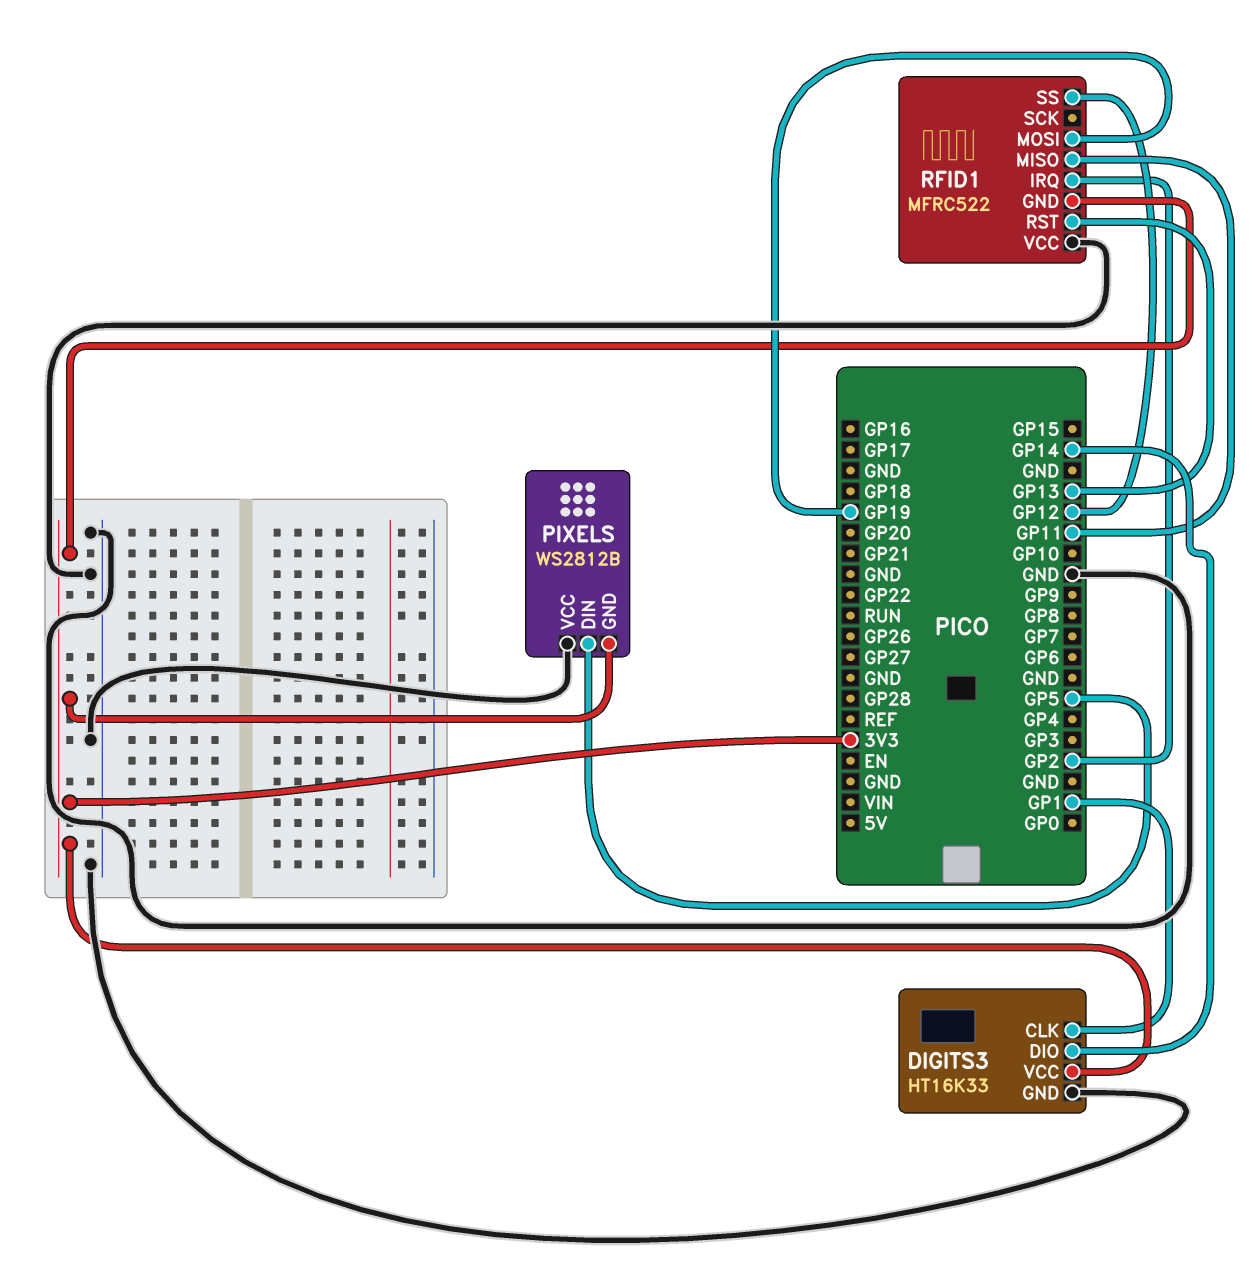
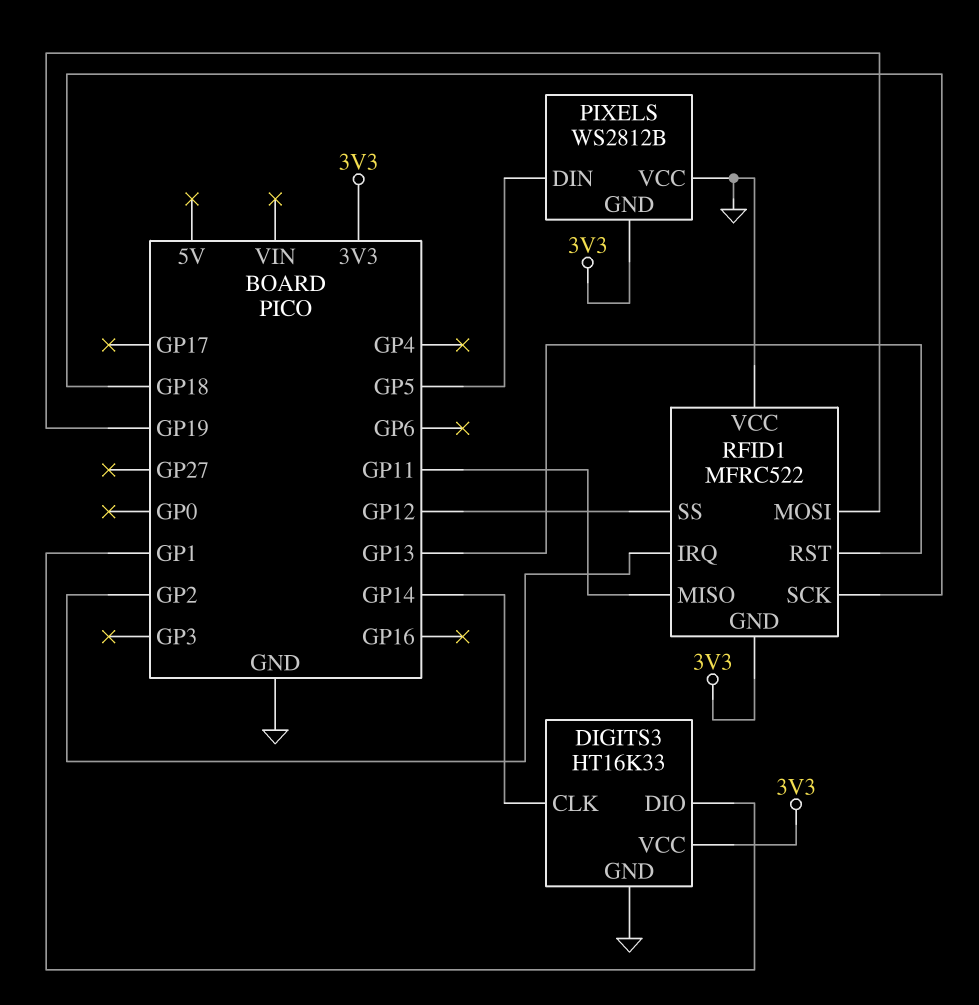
DIGITS3 pin CLK: GP1 -> GP14
DIGITS3 pin DIO: GP14 -> GP1
RFID1 pin SCK: none -> GP18

